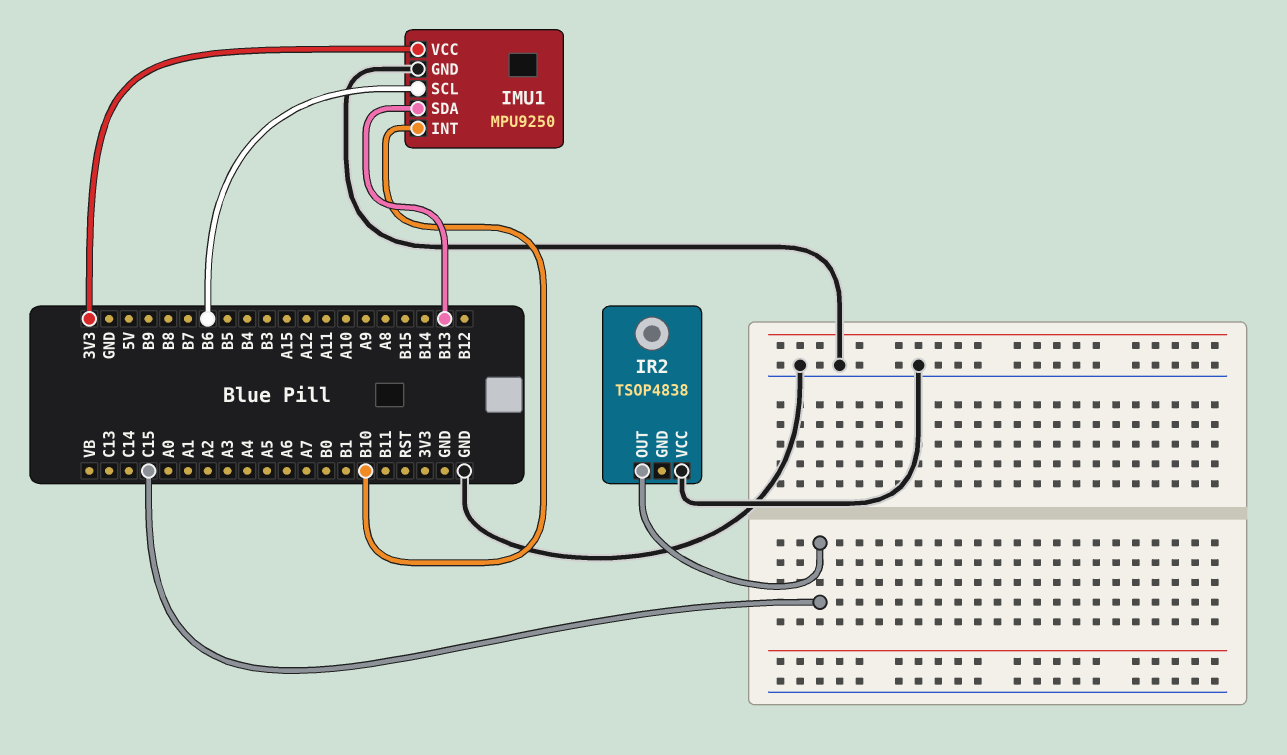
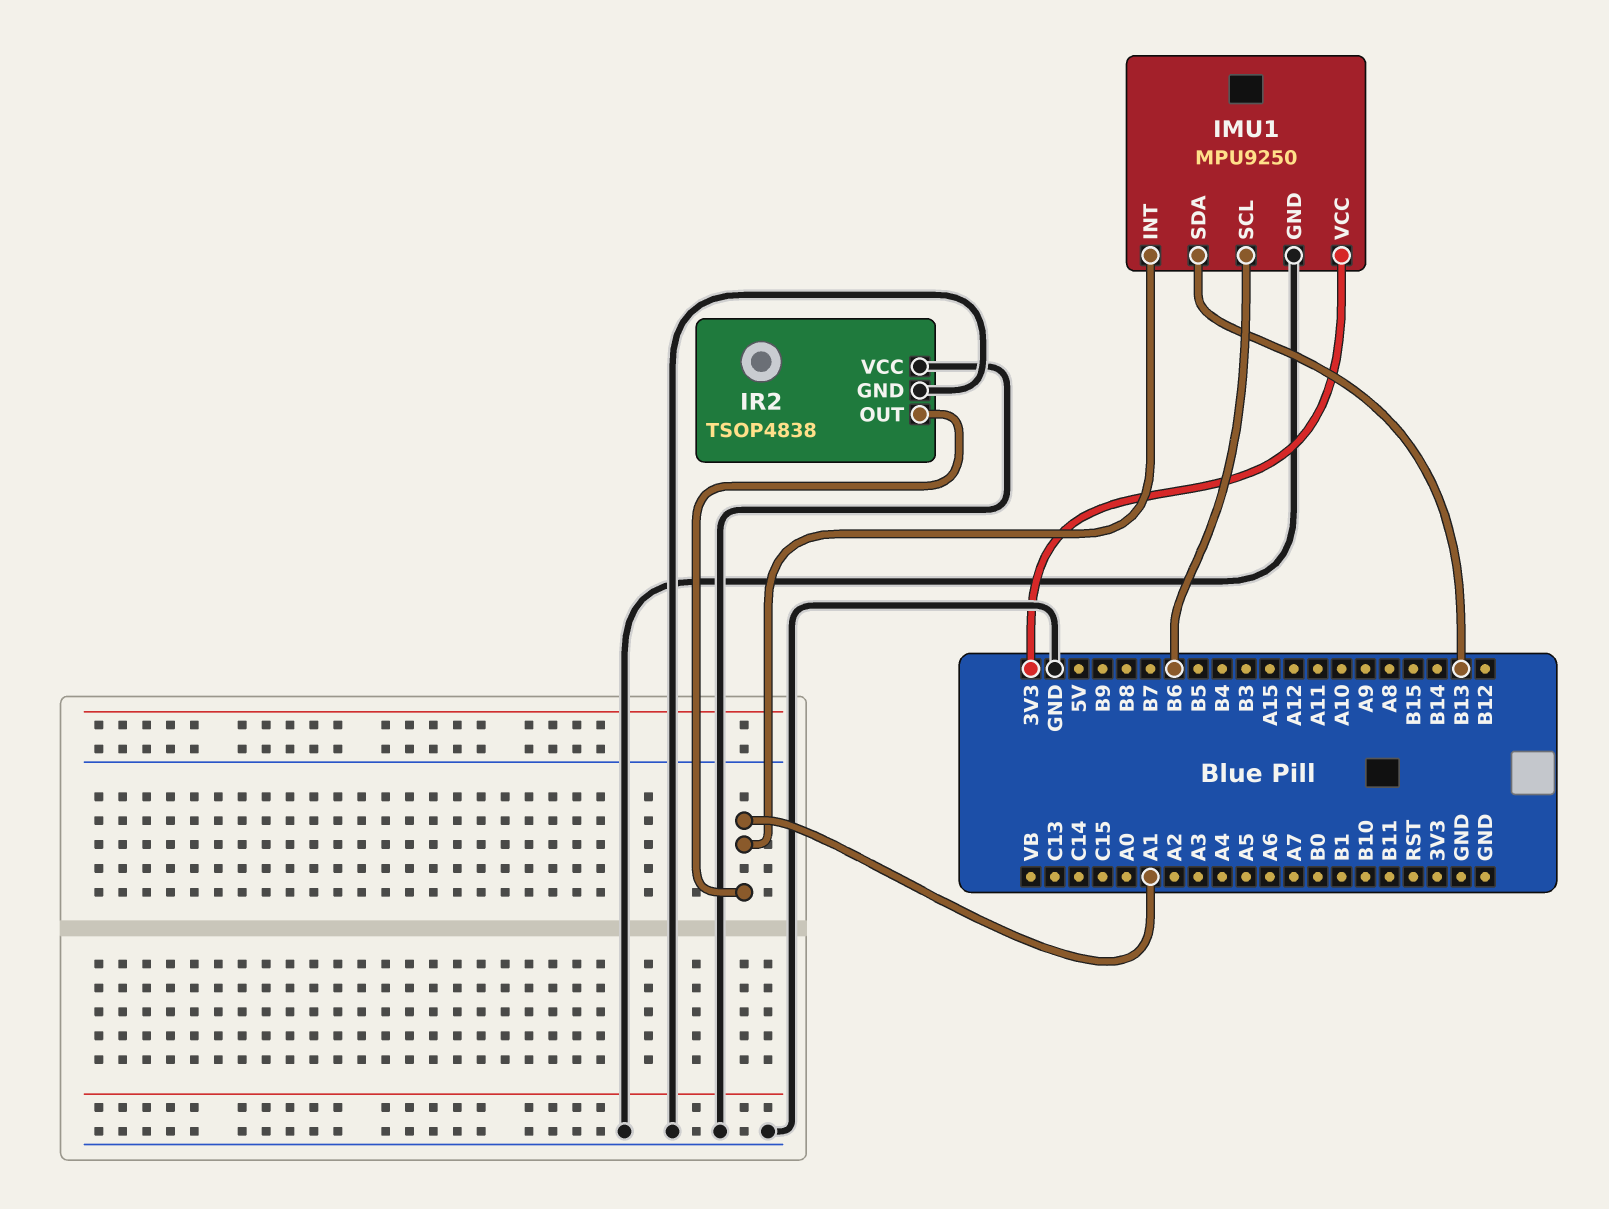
IMU1 pin INT: B10 -> A1
IR2 pin GND: none -> GND
IR2 pin OUT: C15 -> A1

